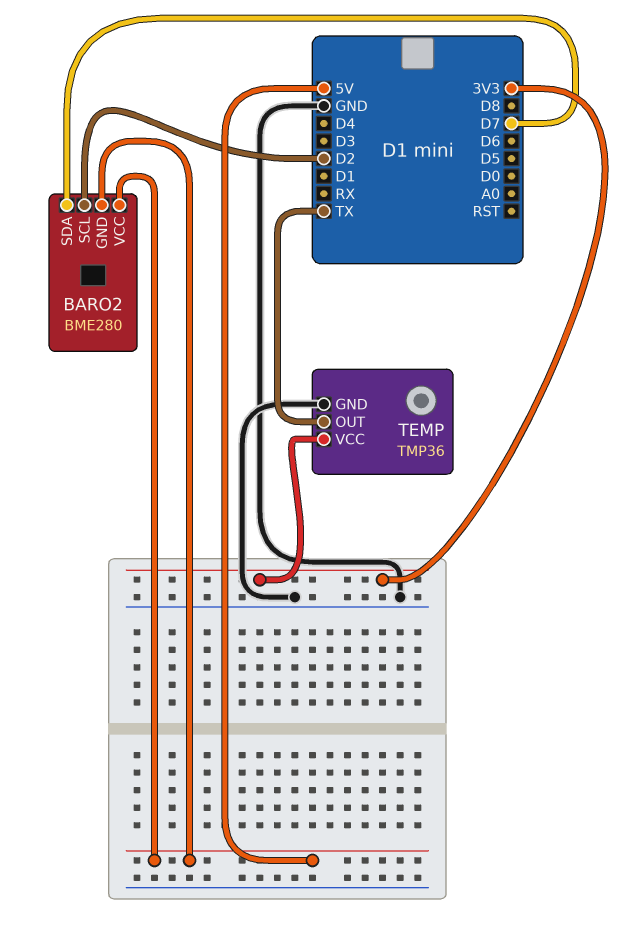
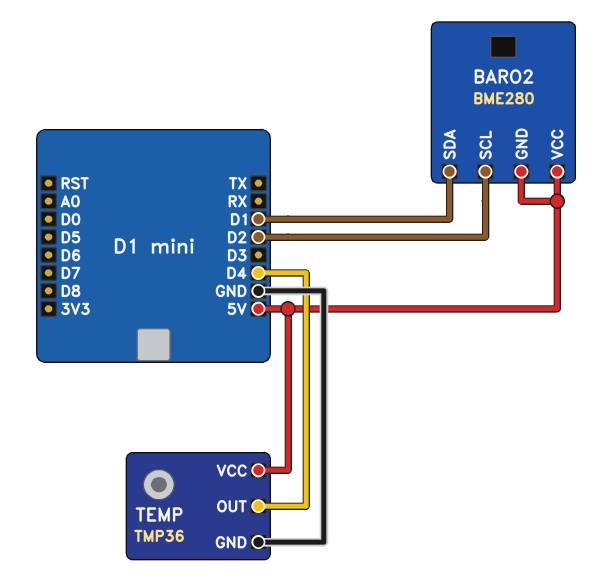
BARO2 pin SDA: D7 -> D1
TEMP pin OUT: TX -> D4
TEMP pin VCC: 3V3 -> 5V

